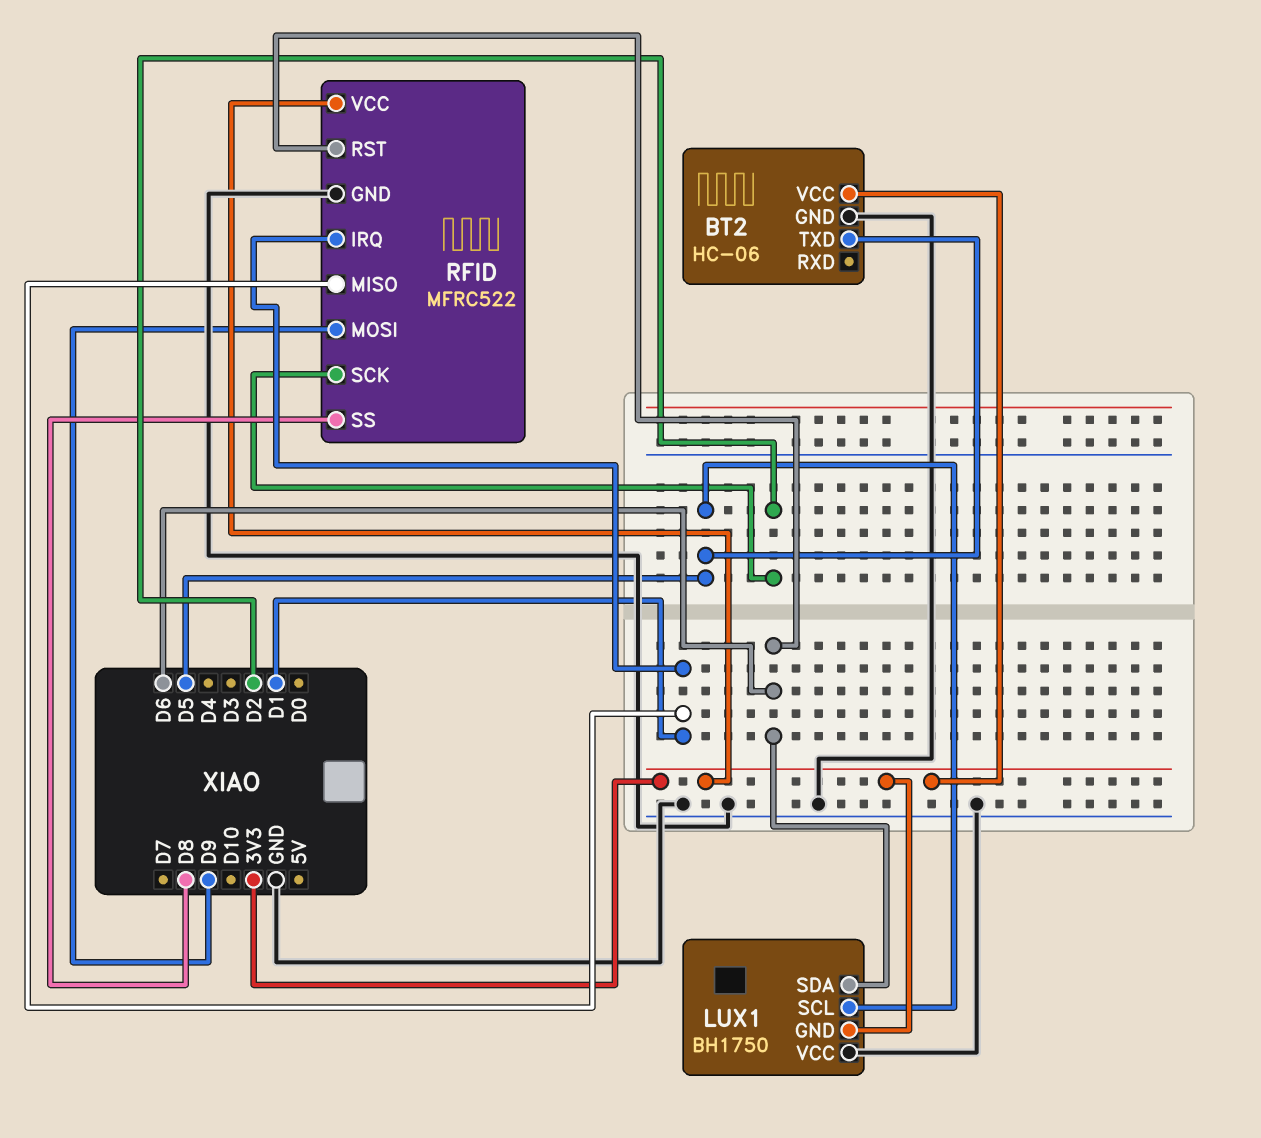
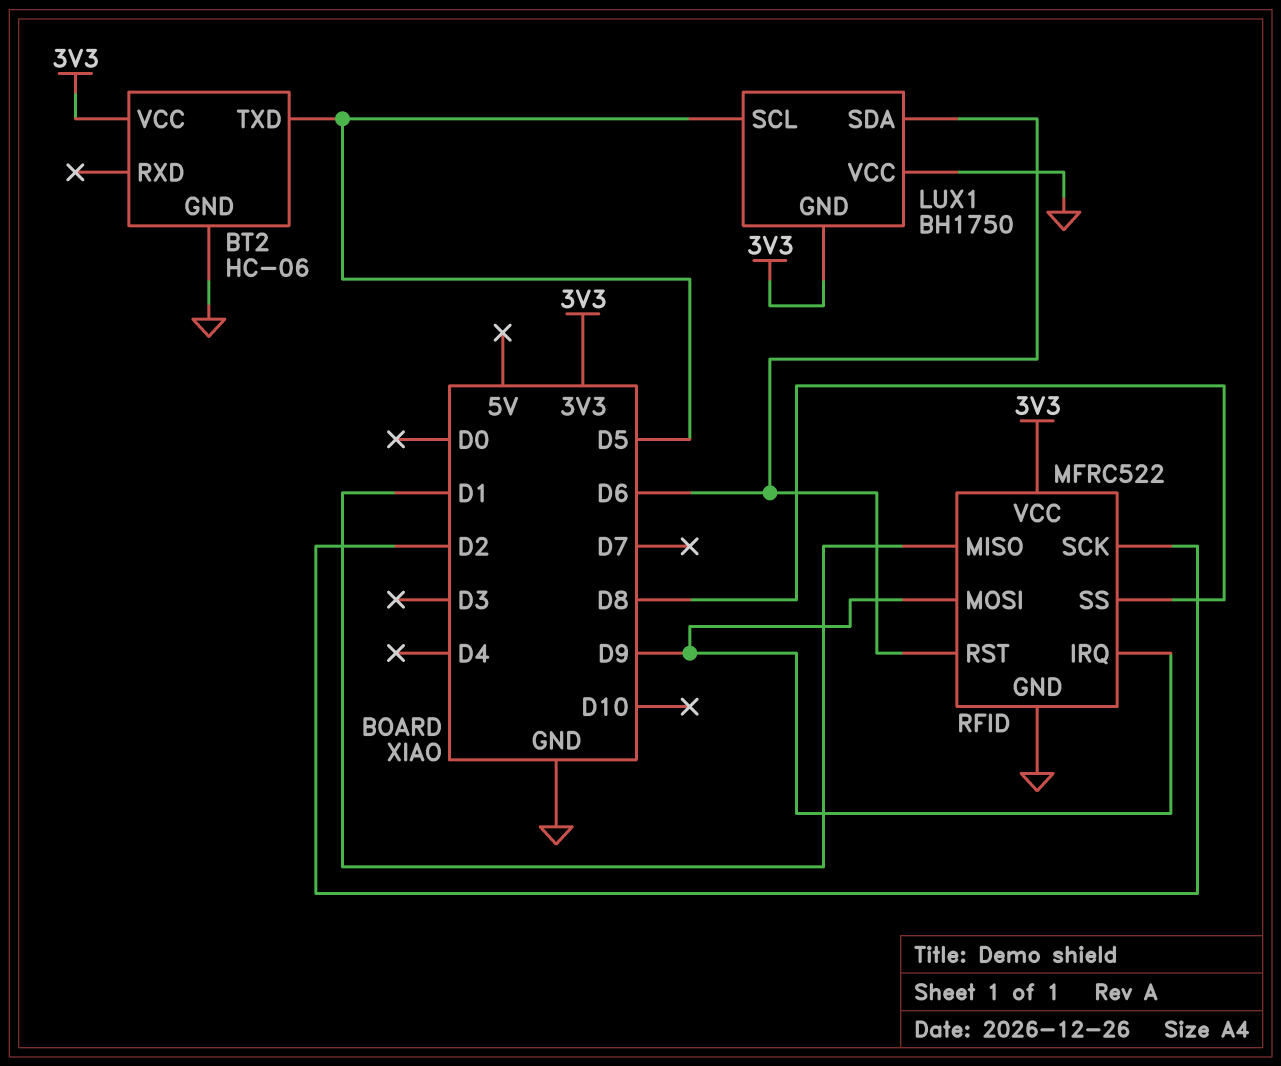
RFID pin IRQ: D1 -> D9

